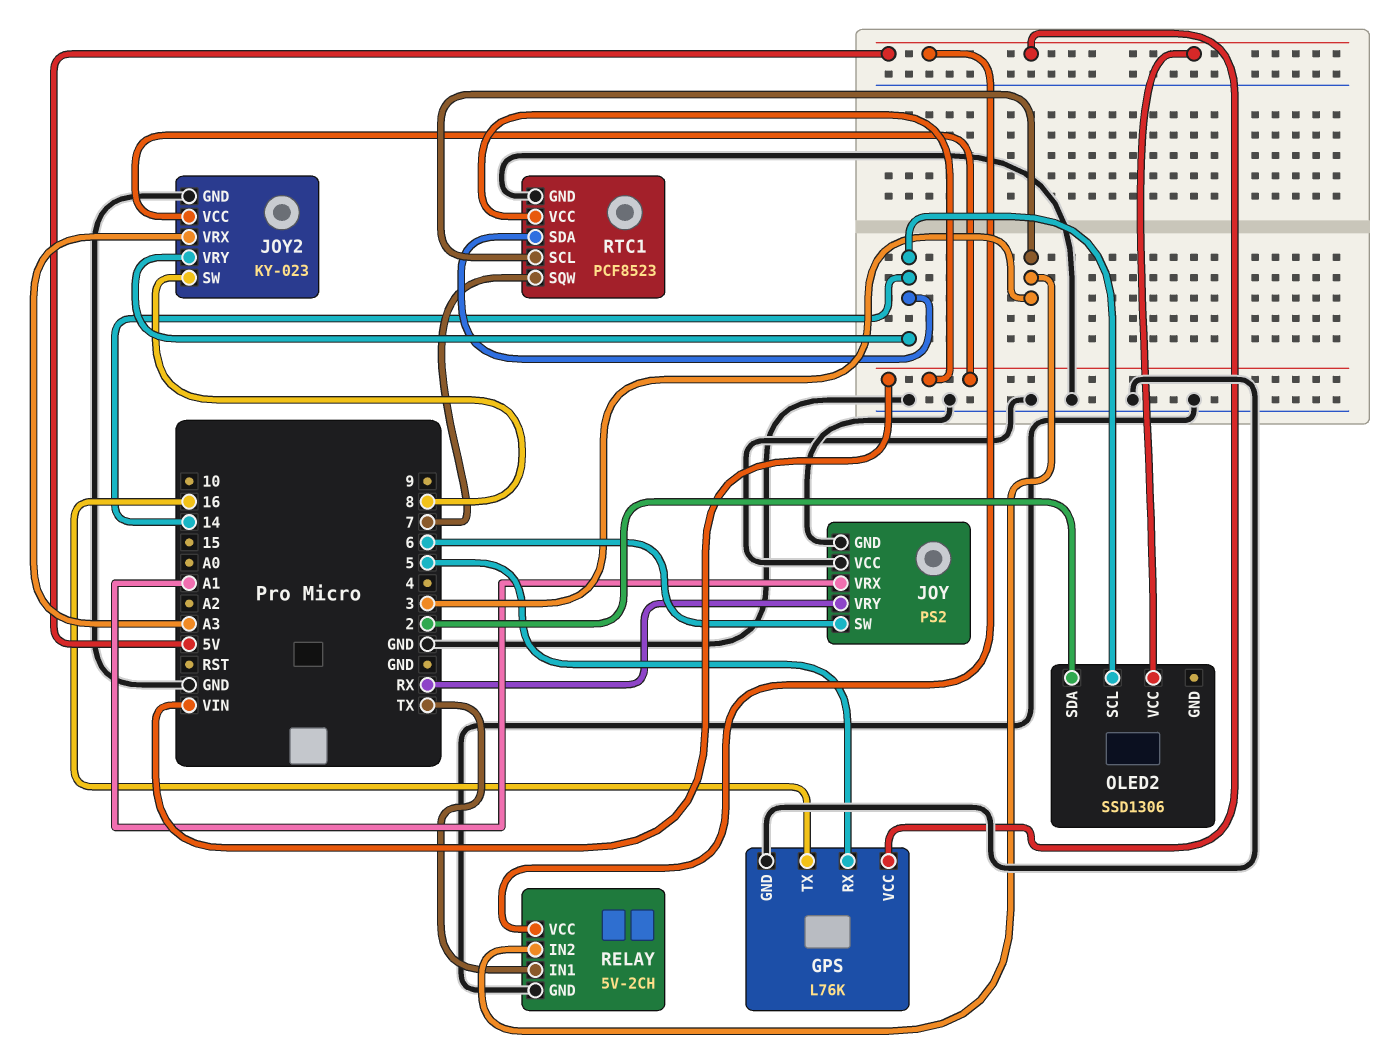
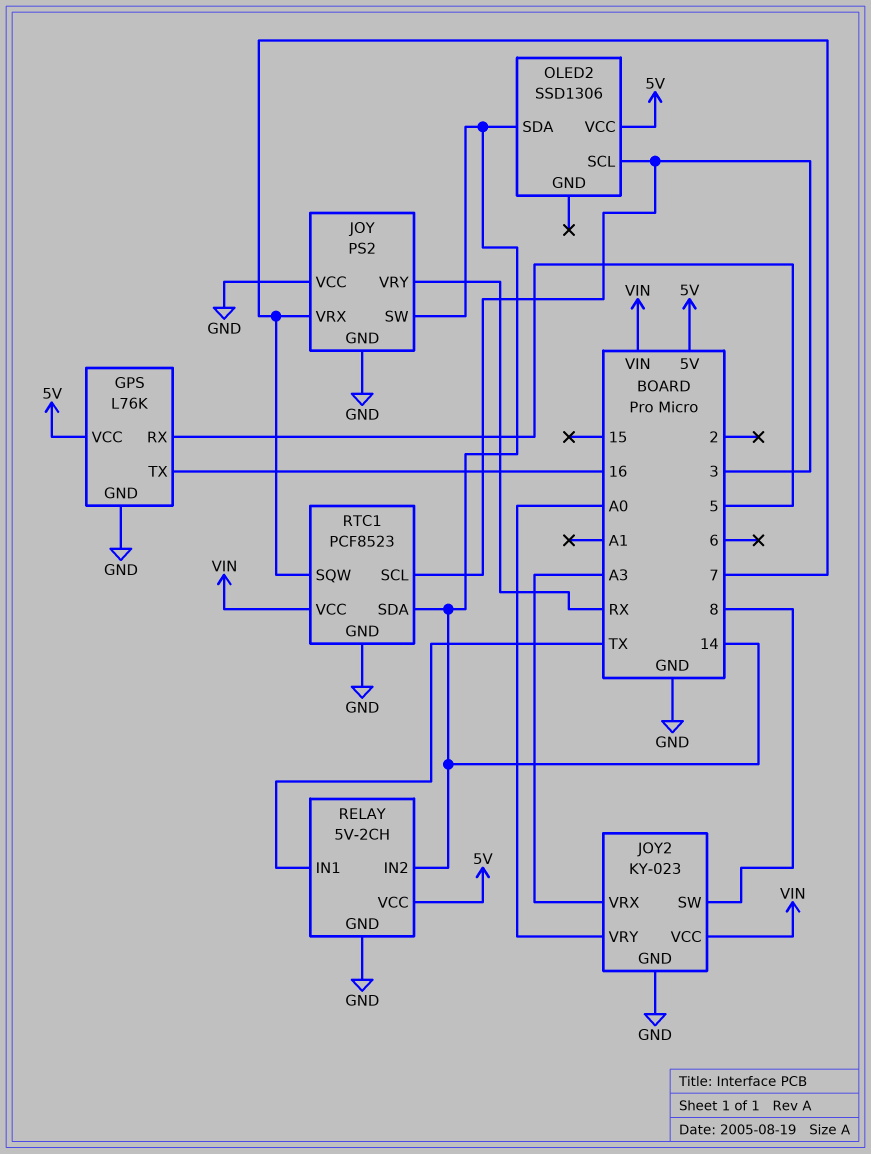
JOY pin SW: 6 -> 14
JOY pin VRX: A1 -> 7
JOY2 pin VRY: 14 -> A0
OLED2 pin SCL: 14 -> 3
OLED2 pin SDA: 2 -> 14
RELAY pin IN2: 3 -> 14

